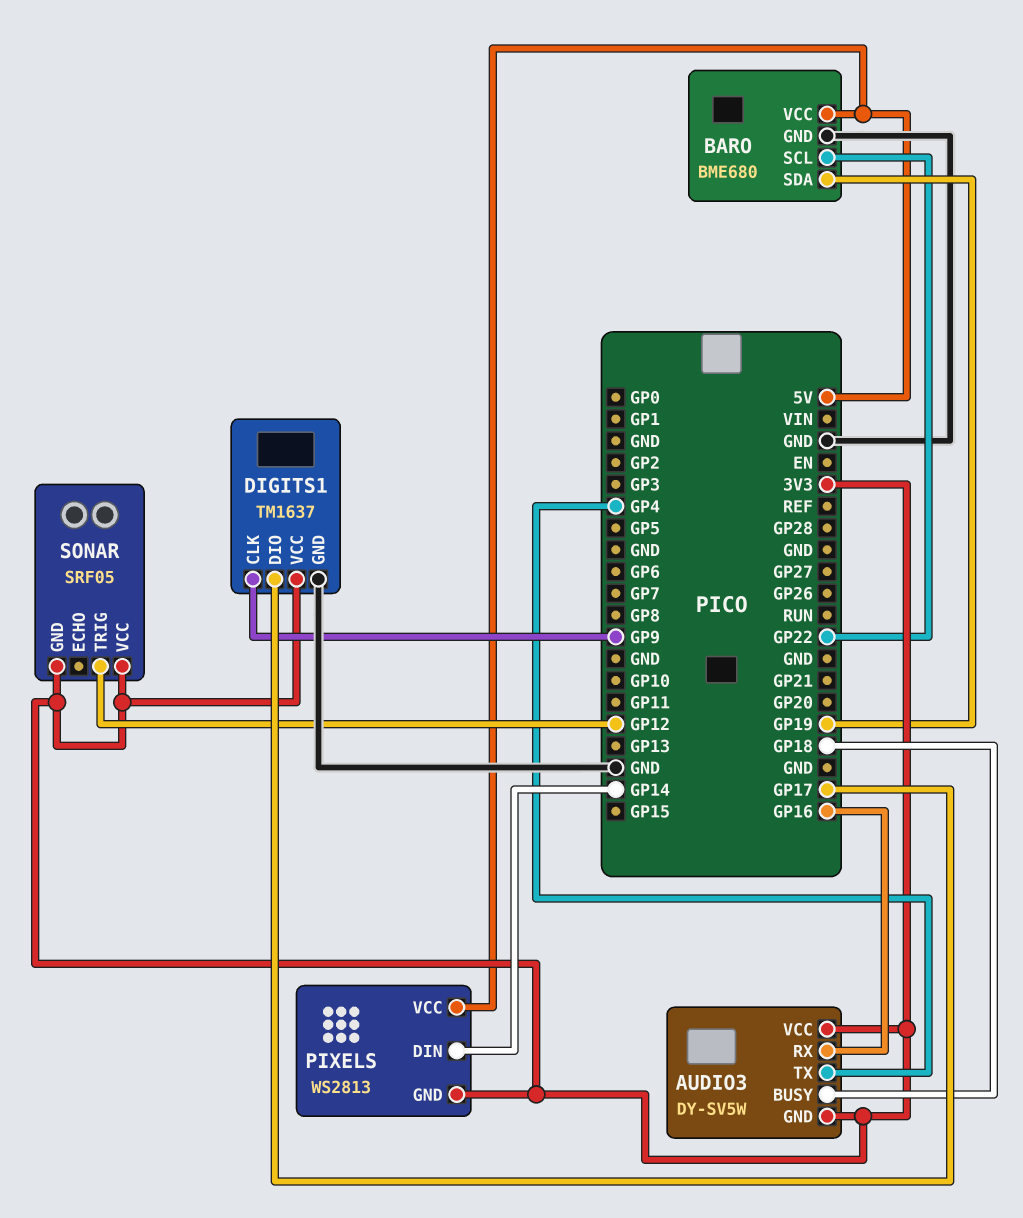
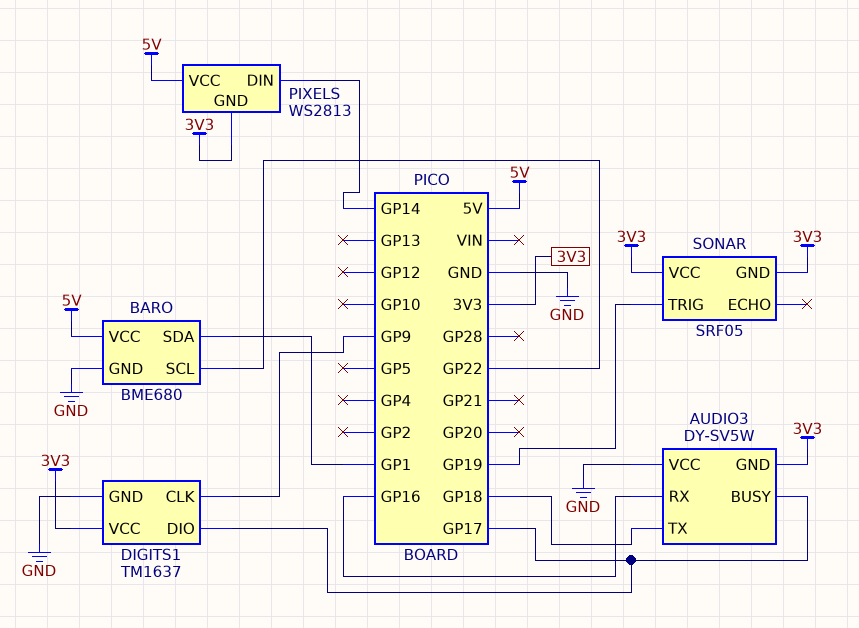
AUDIO3 pin BUSY: GP18 -> GP17
AUDIO3 pin TX: GP4 -> GP18
AUDIO3 pin VCC: 3V3 -> GND
BARO pin SDA: GP19 -> GP1
SONAR pin TRIG: GP12 -> GP19

